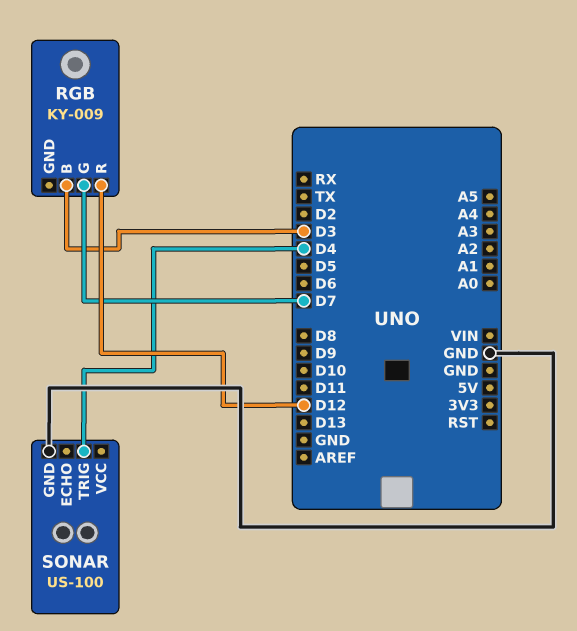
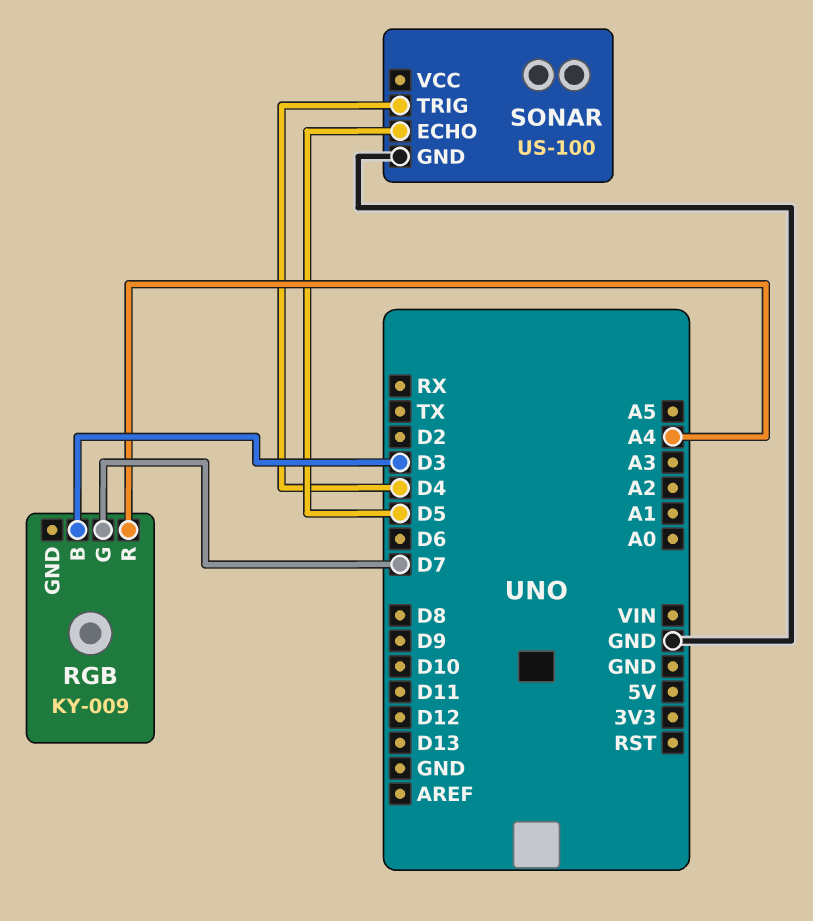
RGB pin R: D12 -> A4
SONAR pin ECHO: none -> D5

